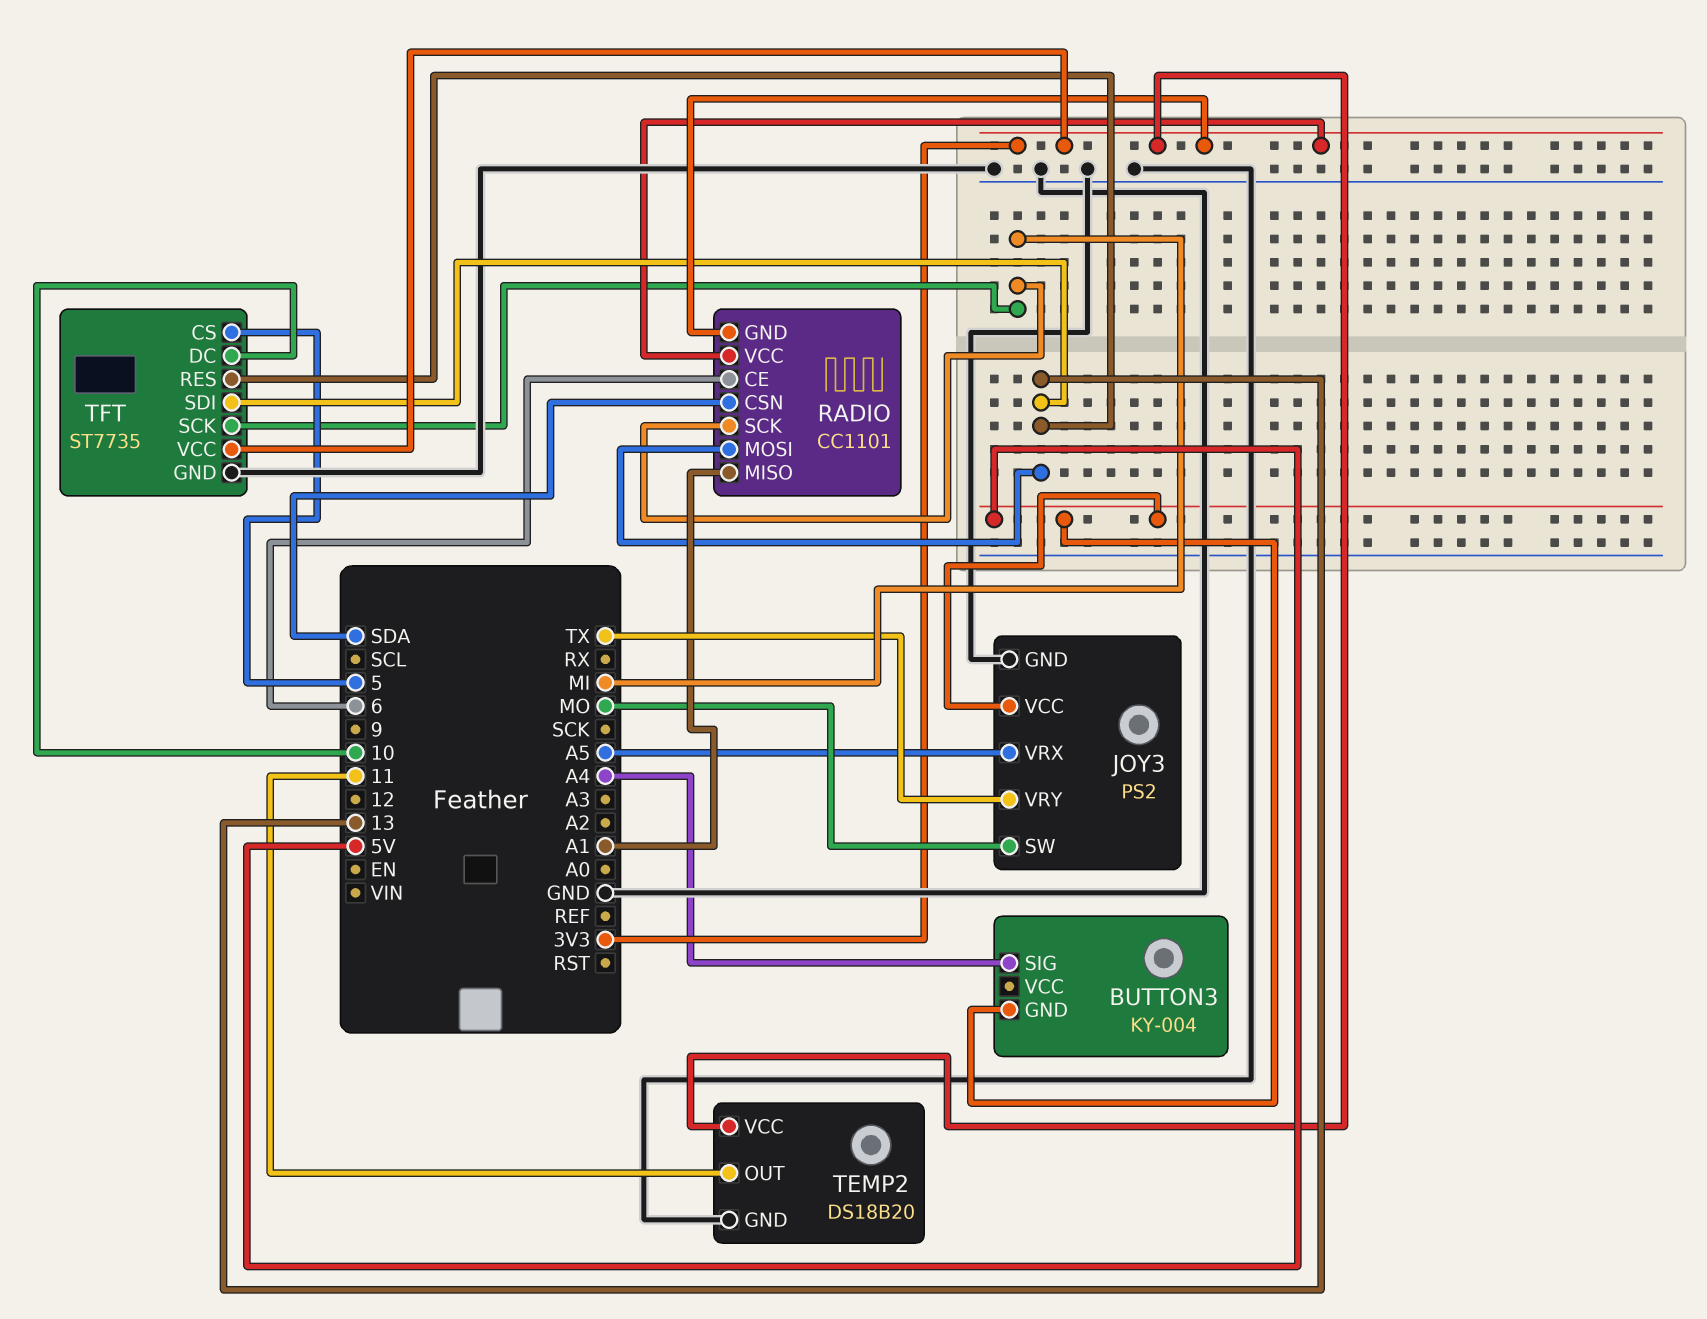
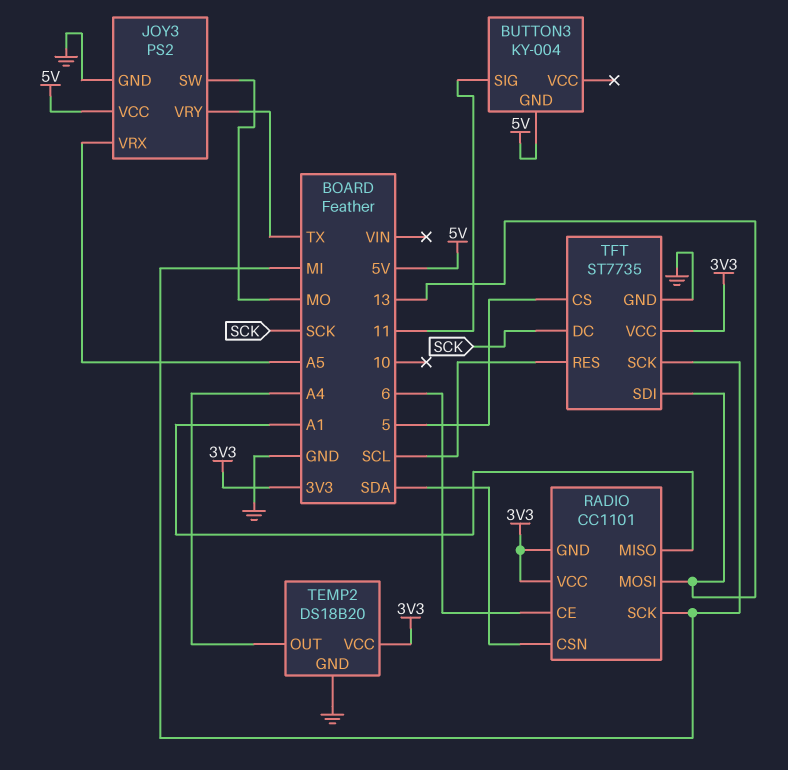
BUTTON3 pin SIG: A4 -> 11
TEMP2 pin OUT: 11 -> A4
TFT pin DC: 10 -> SCK
TFT pin RES: 13 -> SCL

